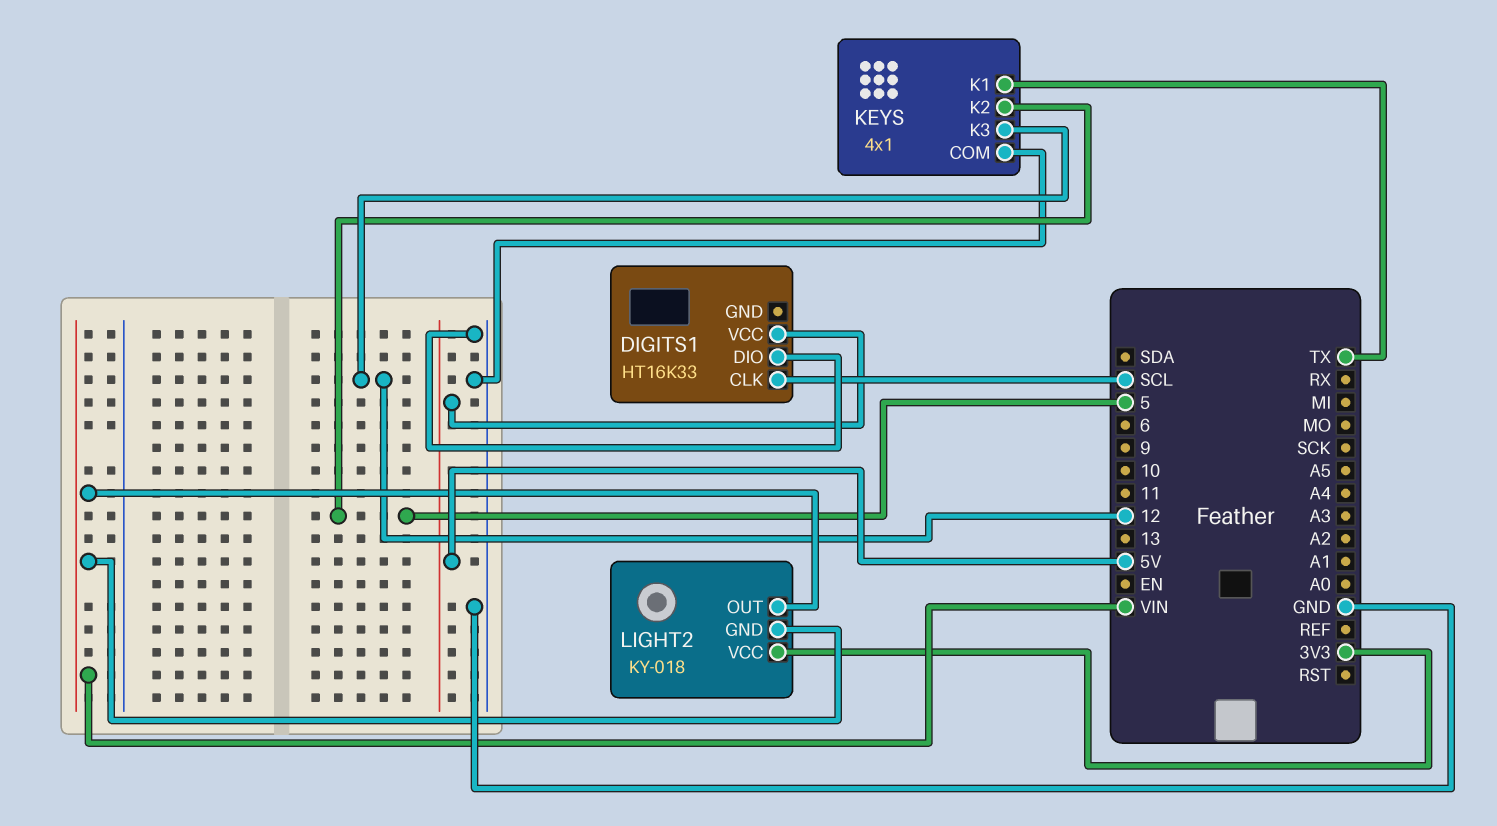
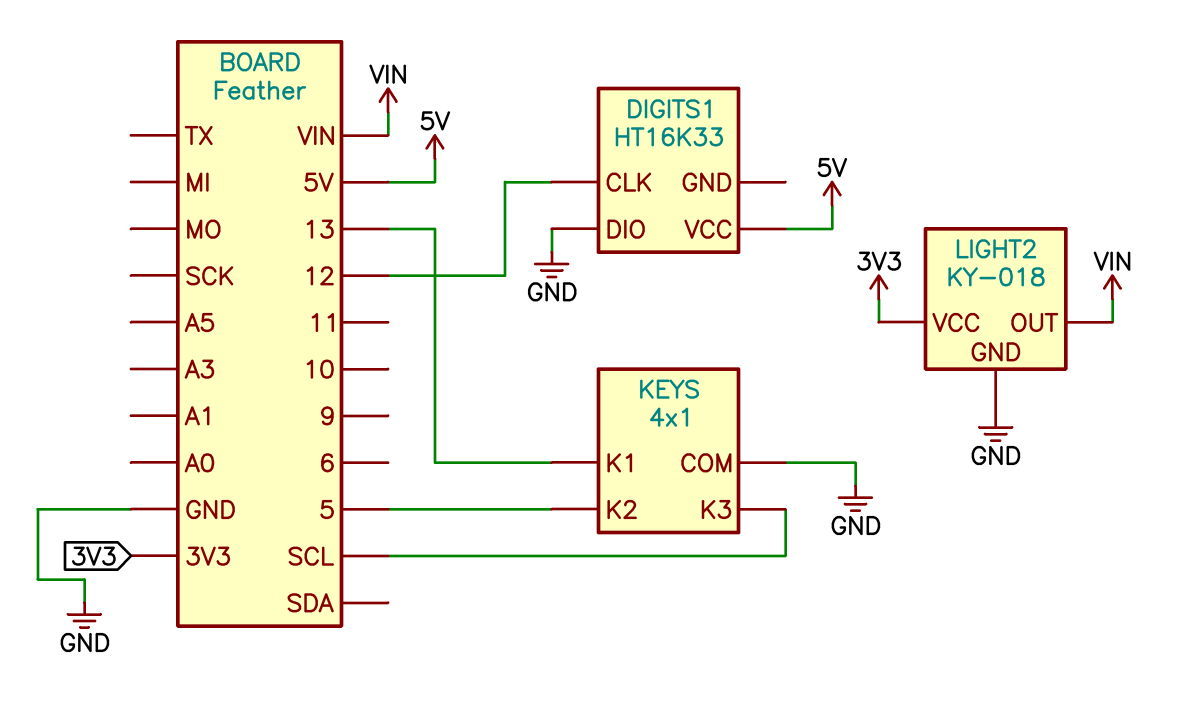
DIGITS1 pin CLK: SCL -> 12
KEYS pin K1: TX -> 13
KEYS pin K3: 12 -> SCL
LIGHT2 pin GND: VIN -> GND

